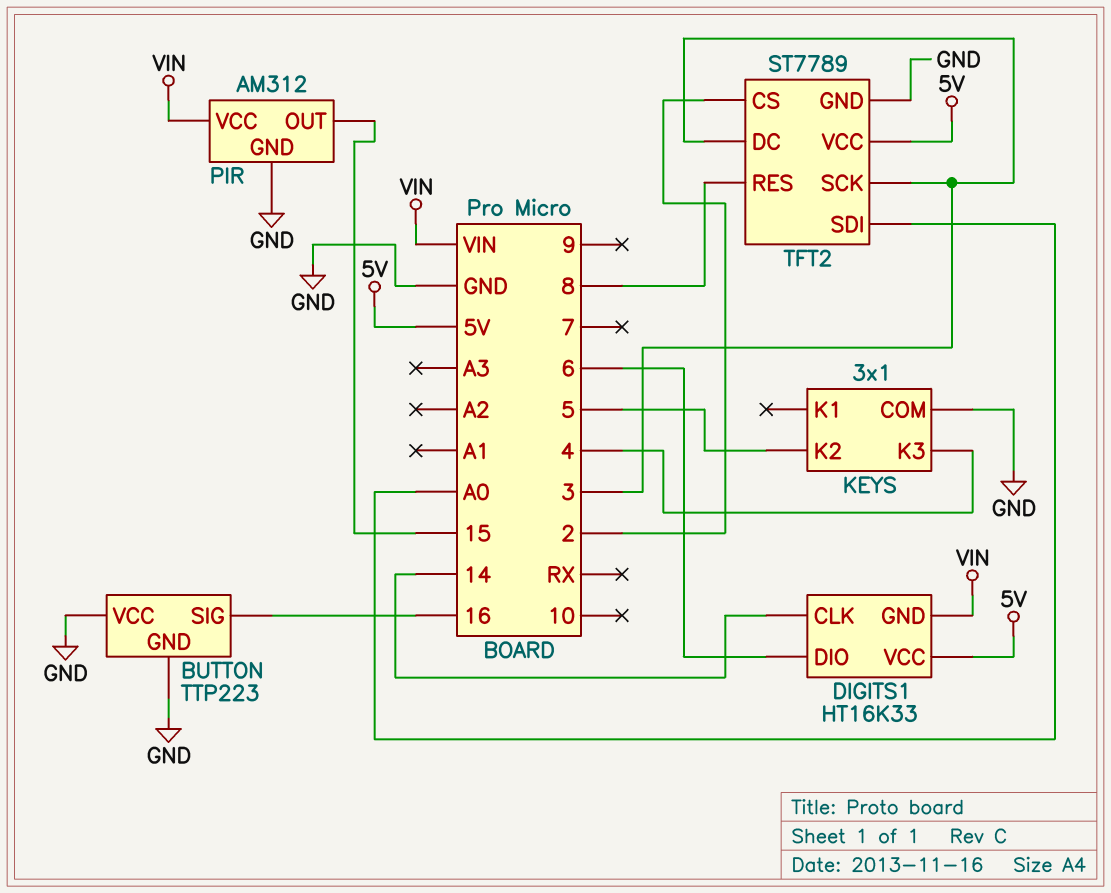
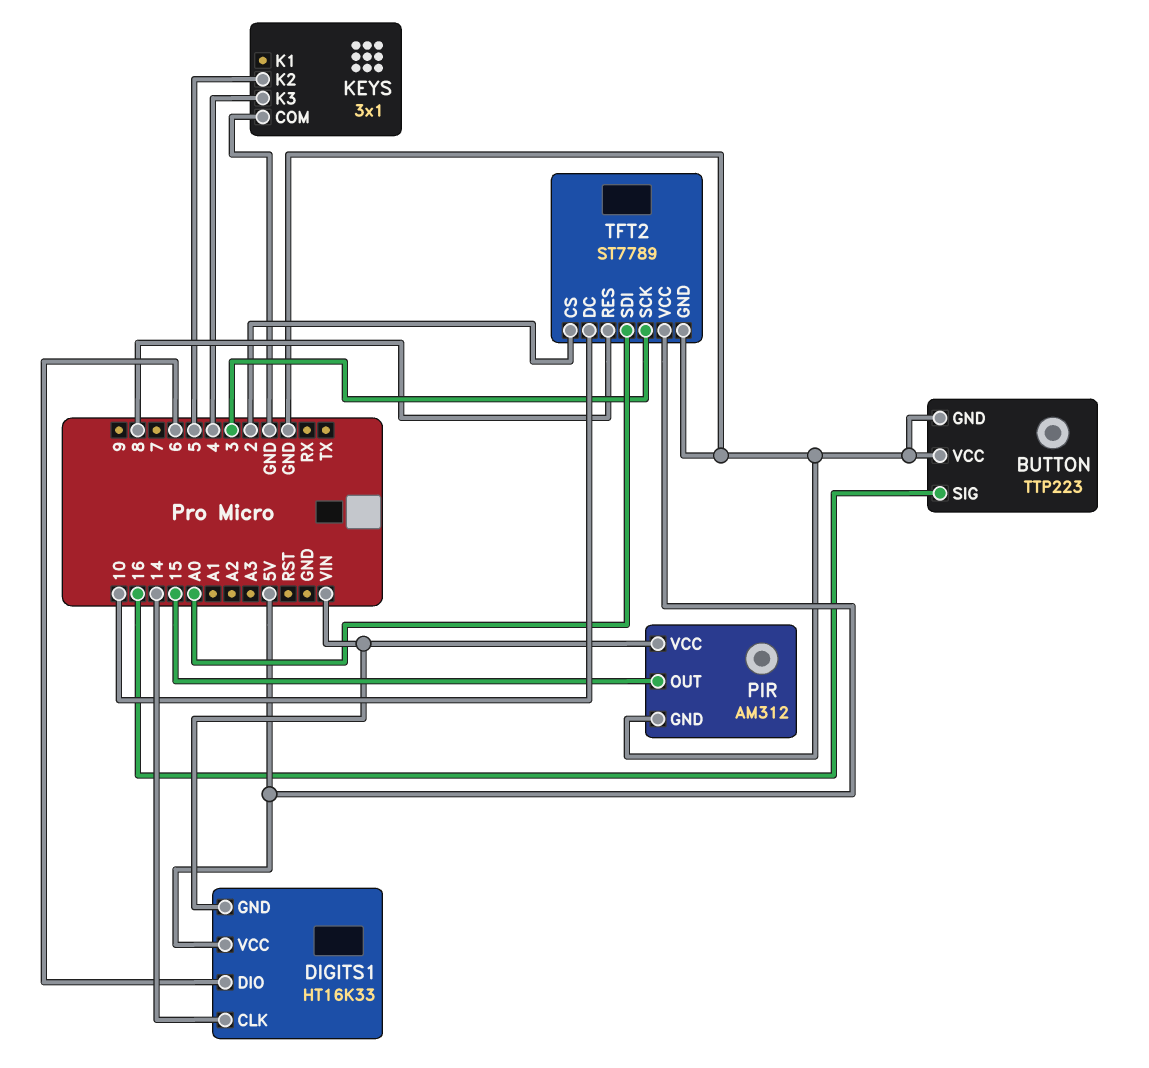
TFT2 pin DC: 3 -> 10

